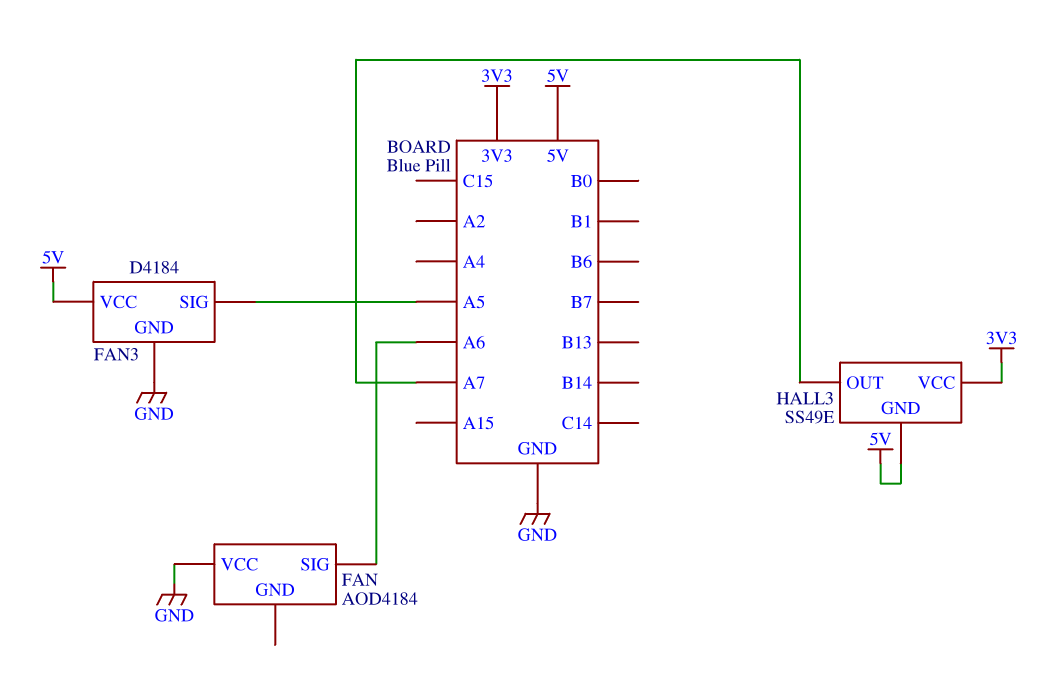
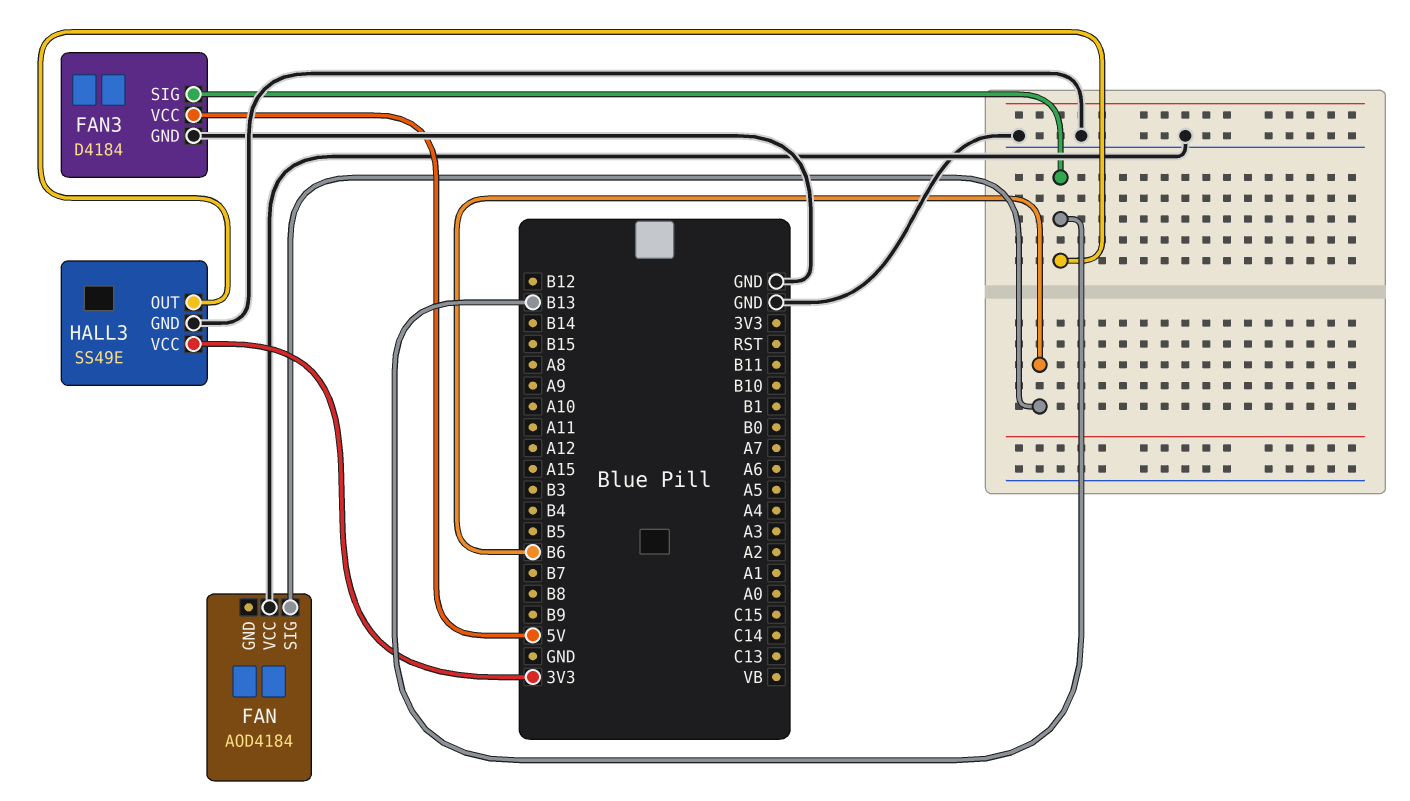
FAN pin SIG: A6 -> B6
FAN3 pin SIG: A5 -> B13
HALL3 pin GND: 5V -> GND
HALL3 pin OUT: A7 -> B13

